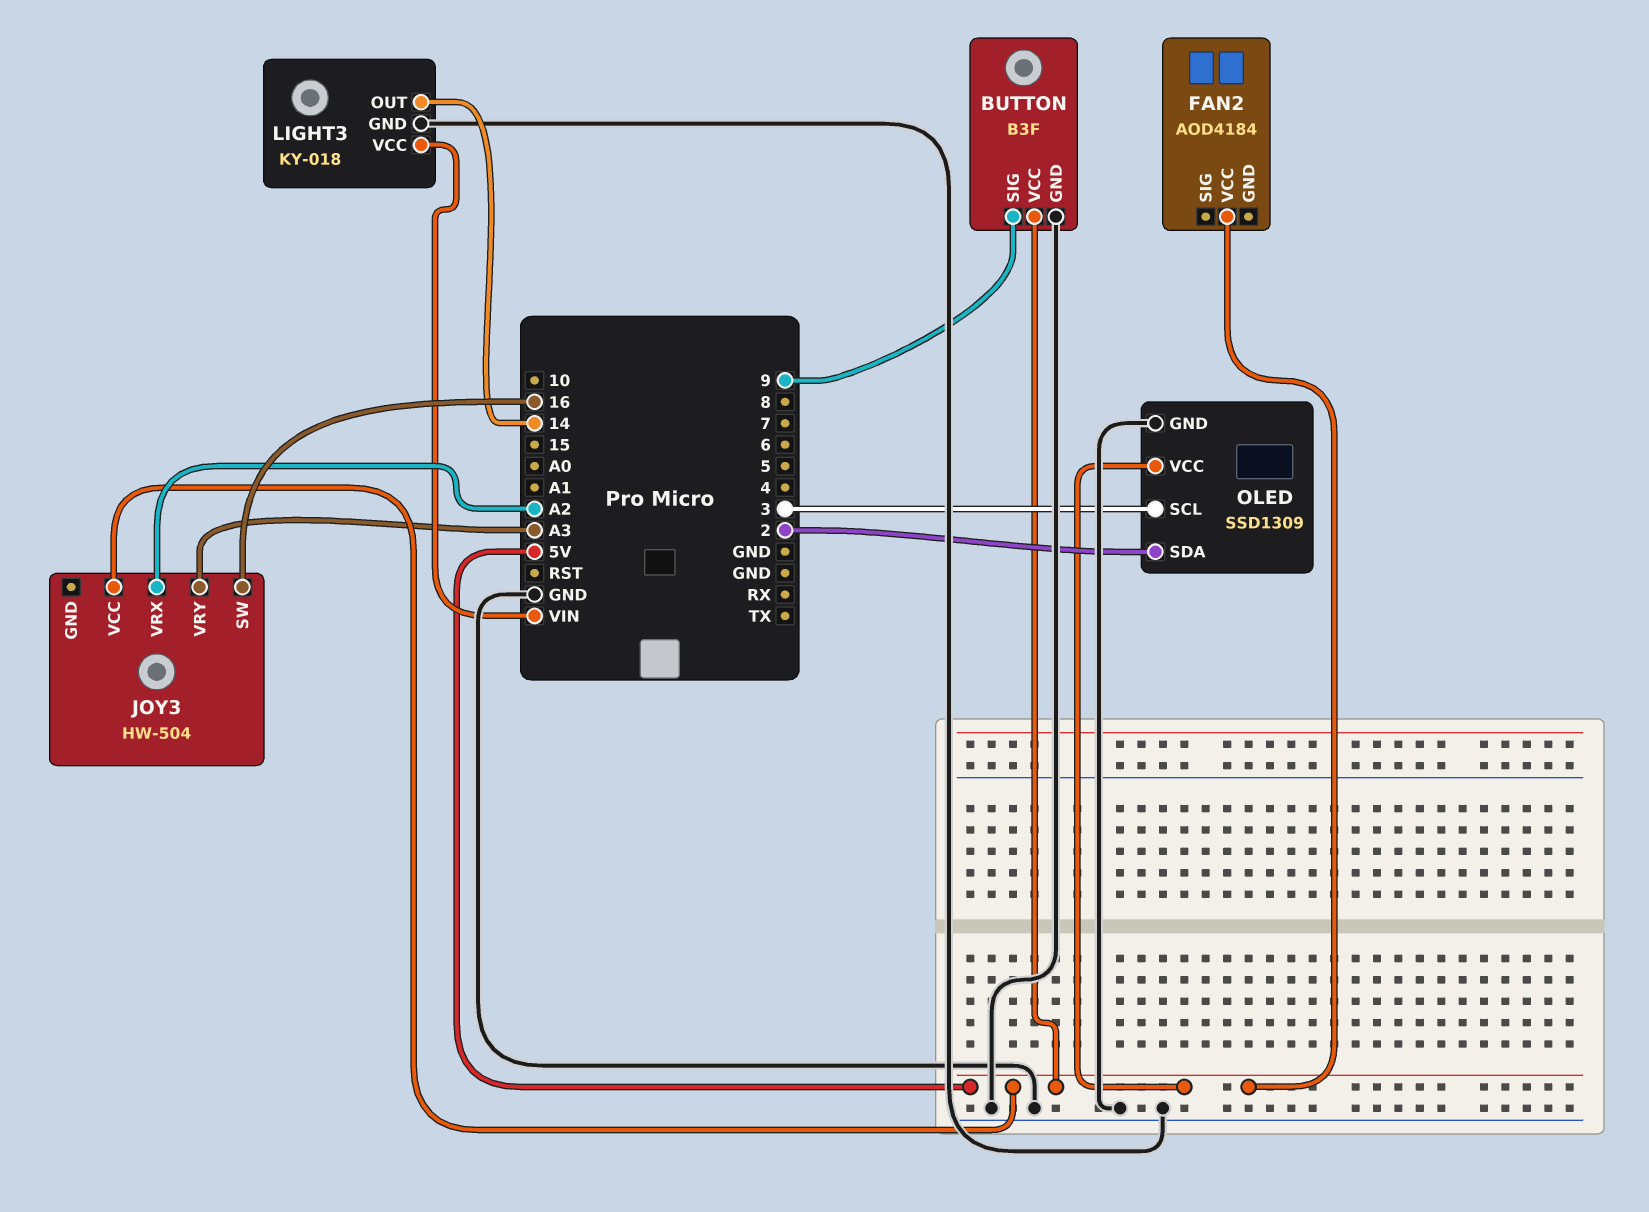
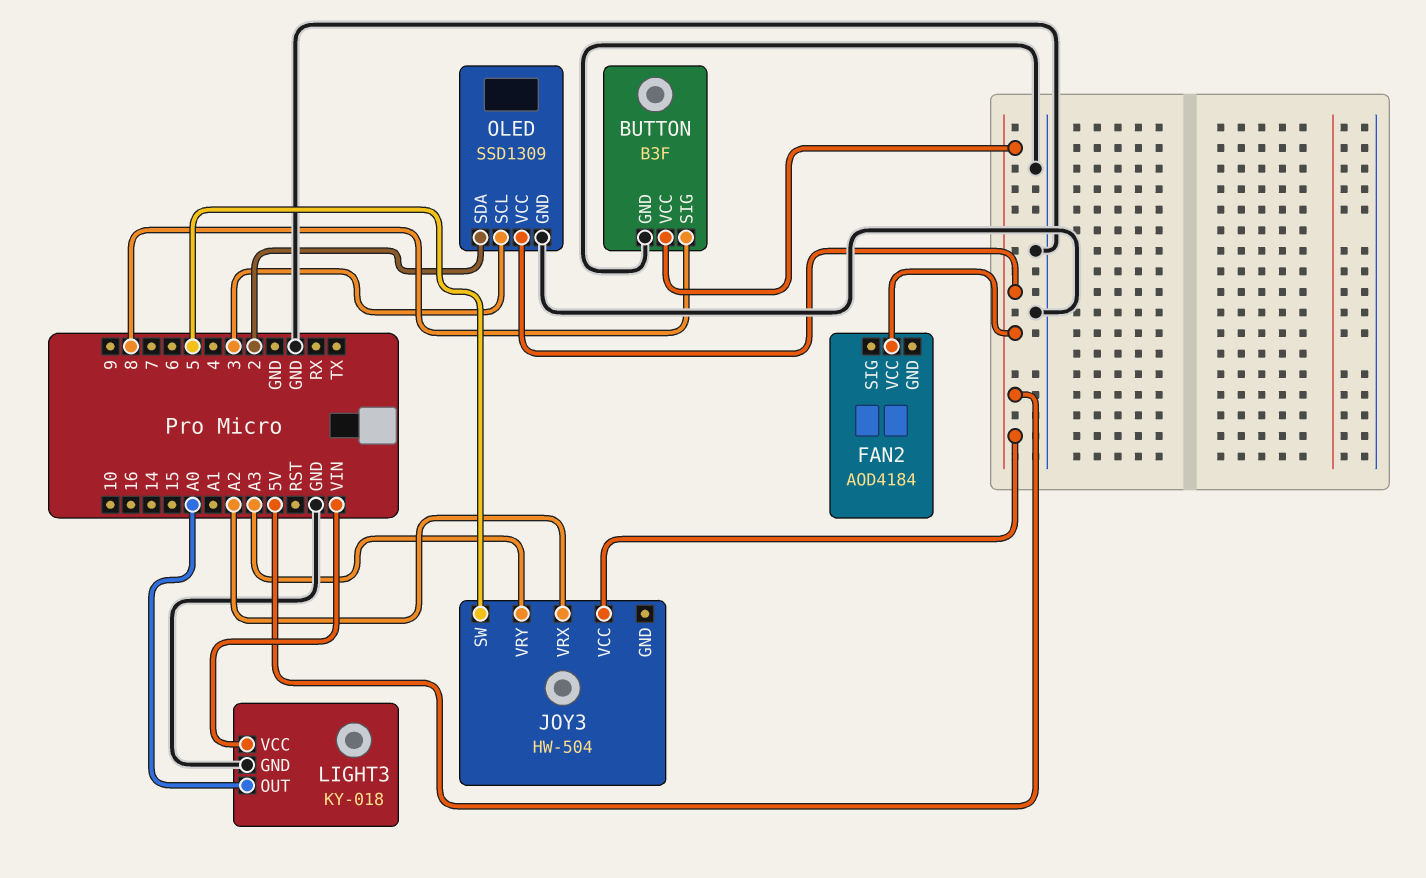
BUTTON pin SIG: 9 -> 8
JOY3 pin SW: 16 -> 5
LIGHT3 pin OUT: 14 -> A0

